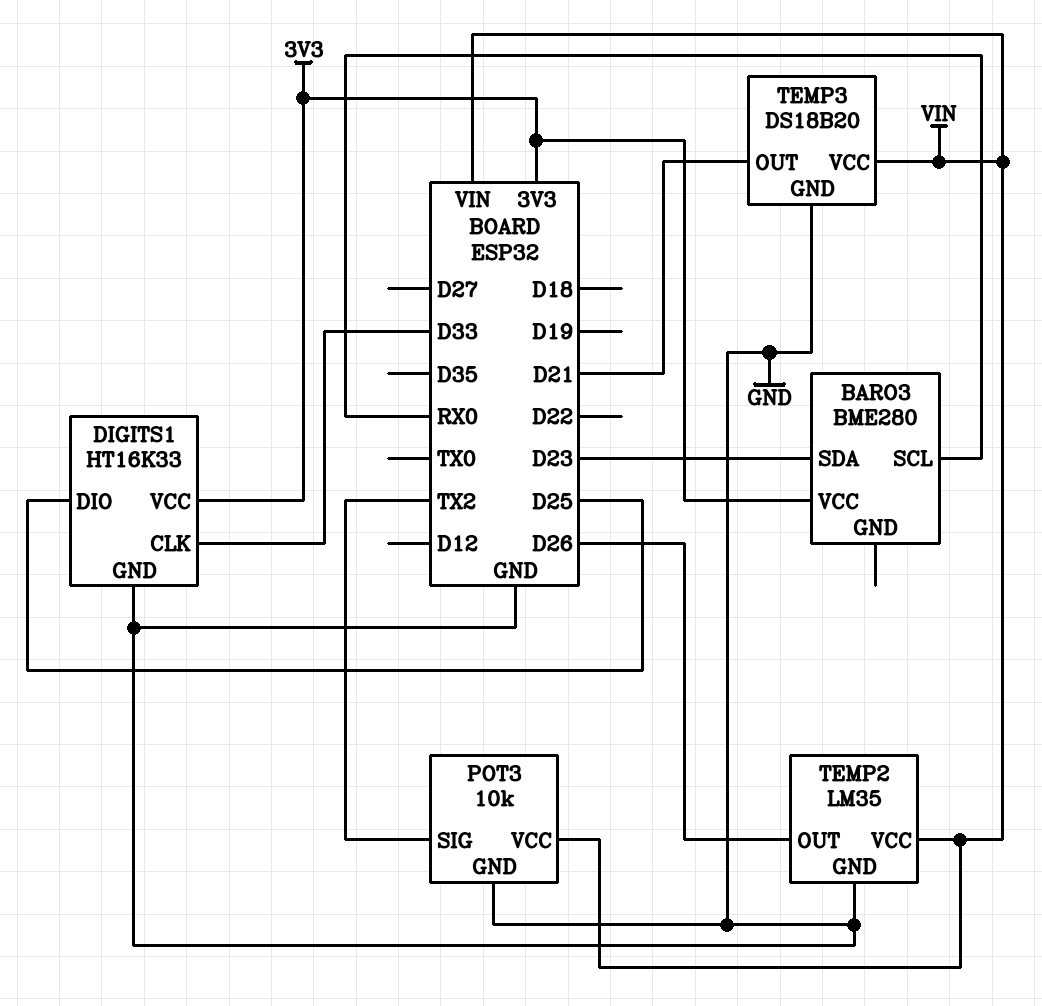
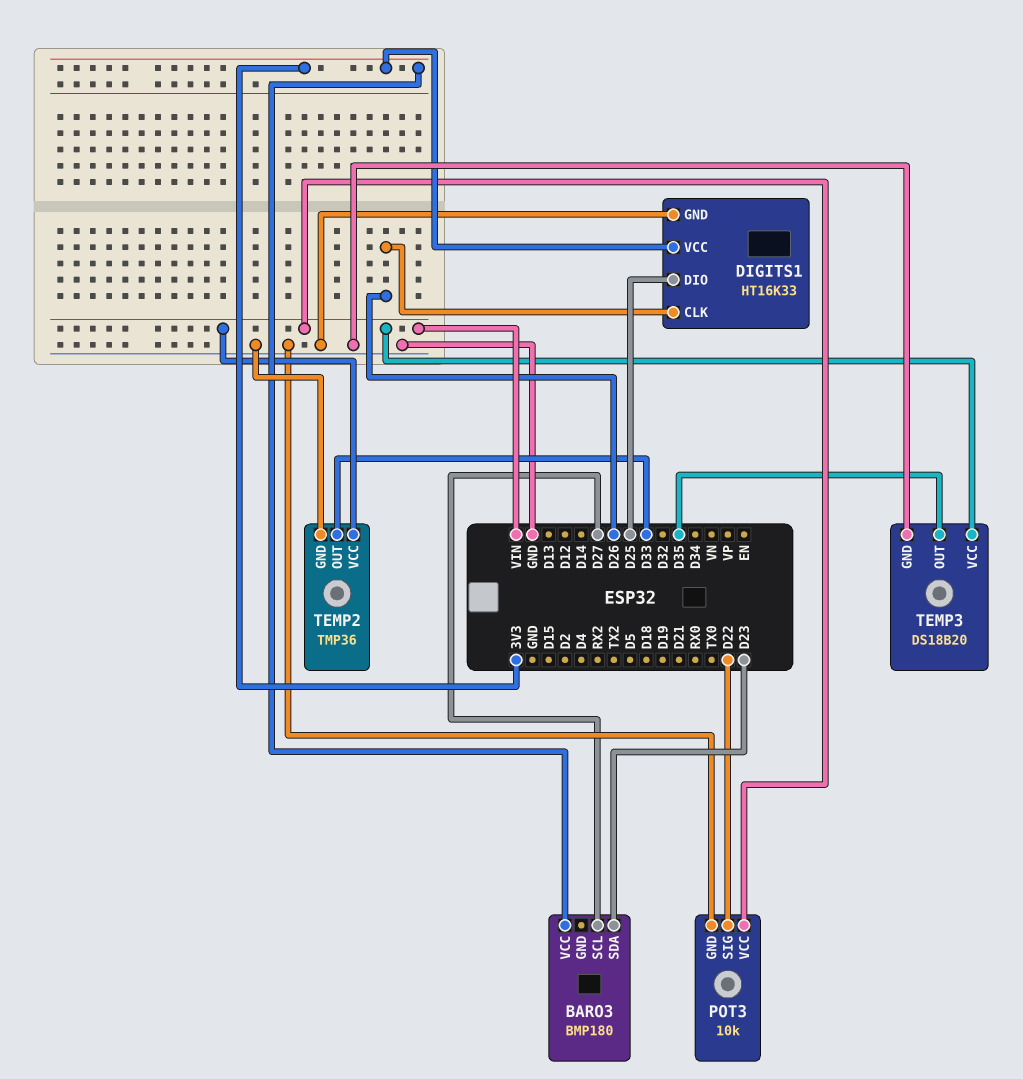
BARO3: BME280 -> BMP180
BARO3 pin SCL: RX0 -> D27
DIGITS1 pin CLK: D33 -> D26
POT3 pin SIG: TX2 -> D22
TEMP2: LM35 -> TMP36
TEMP2 pin OUT: D26 -> D33
TEMP3 pin OUT: D21 -> D35

